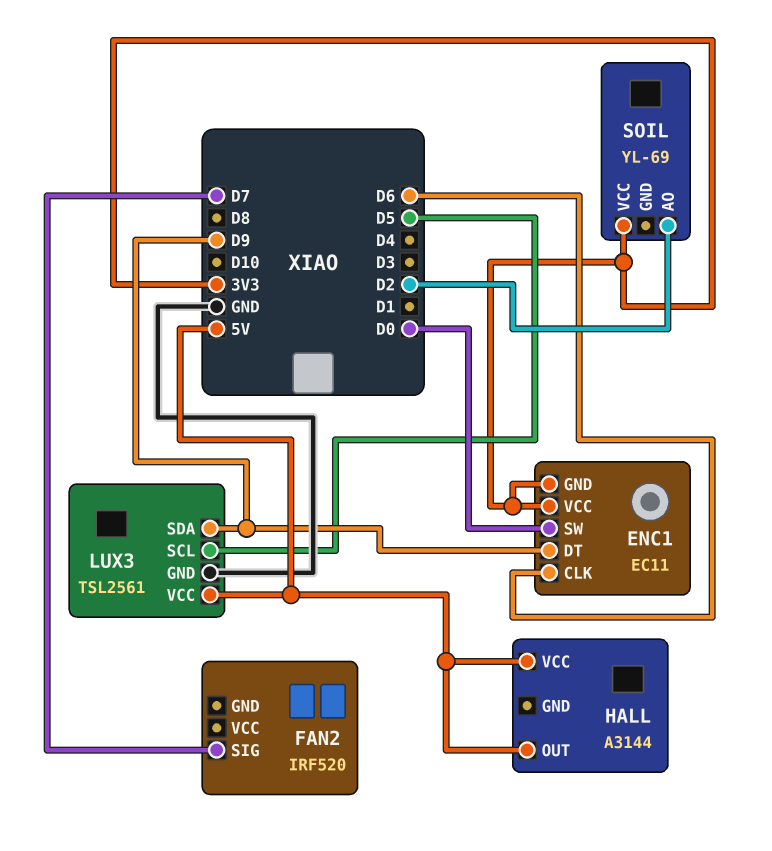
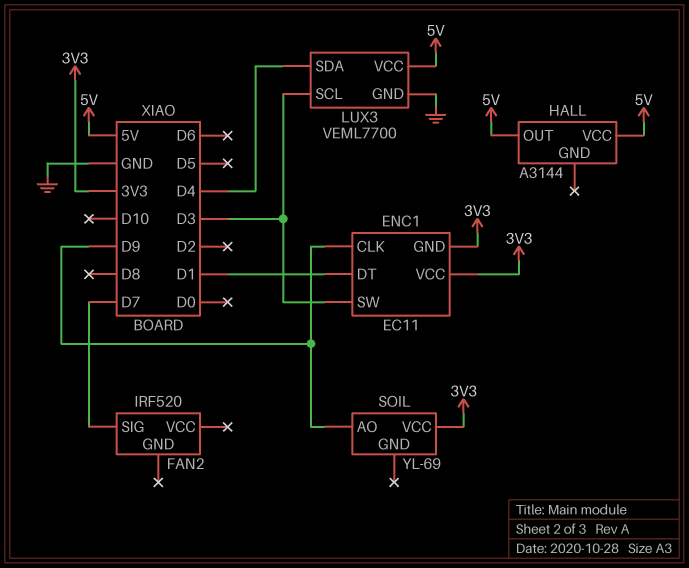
ENC1 pin CLK: D6 -> D9
ENC1 pin DT: D9 -> D1
ENC1 pin SW: D0 -> D3
LUX3: TSL2561 -> VEML7700
LUX3 pin SCL: D5 -> D3
LUX3 pin SDA: D9 -> D4
SOIL pin AO: D2 -> D9

